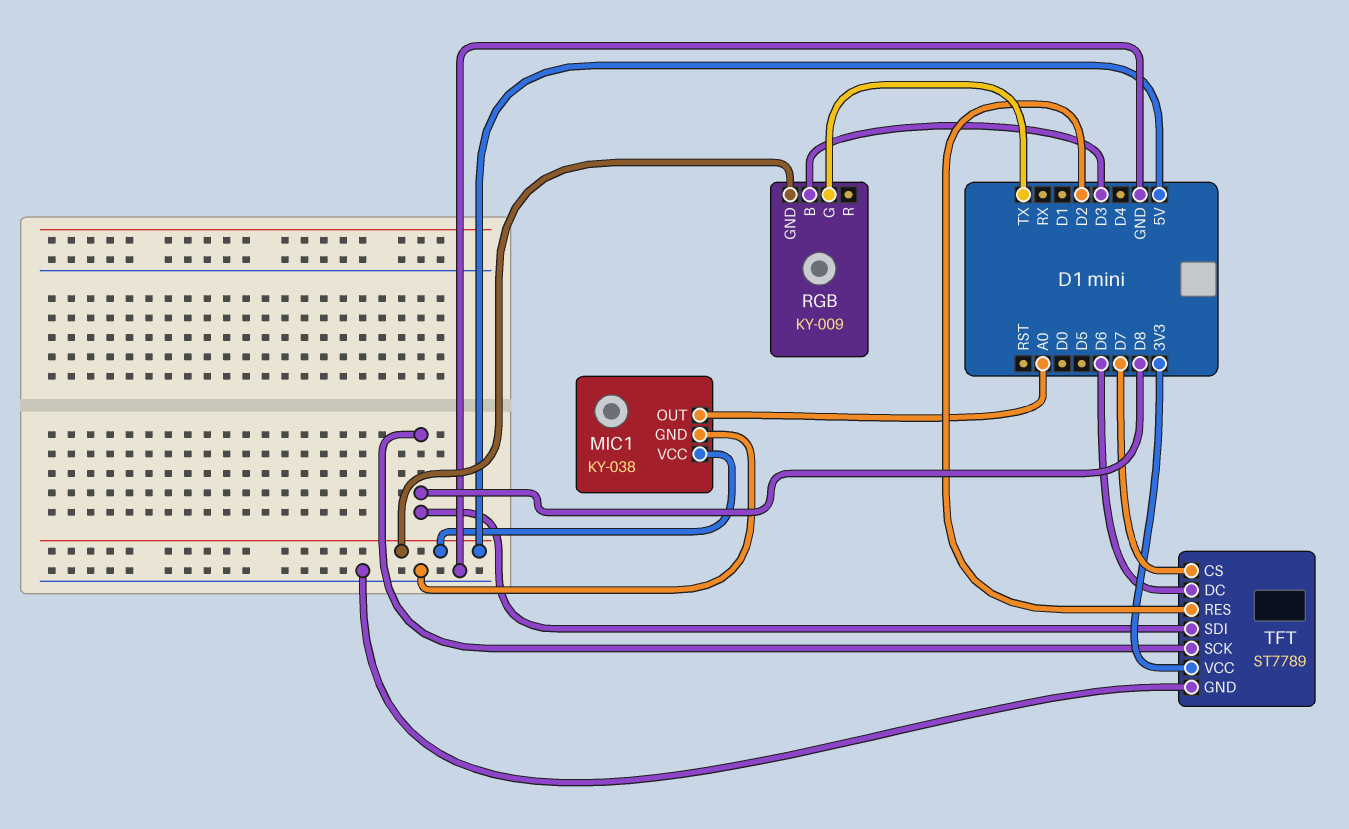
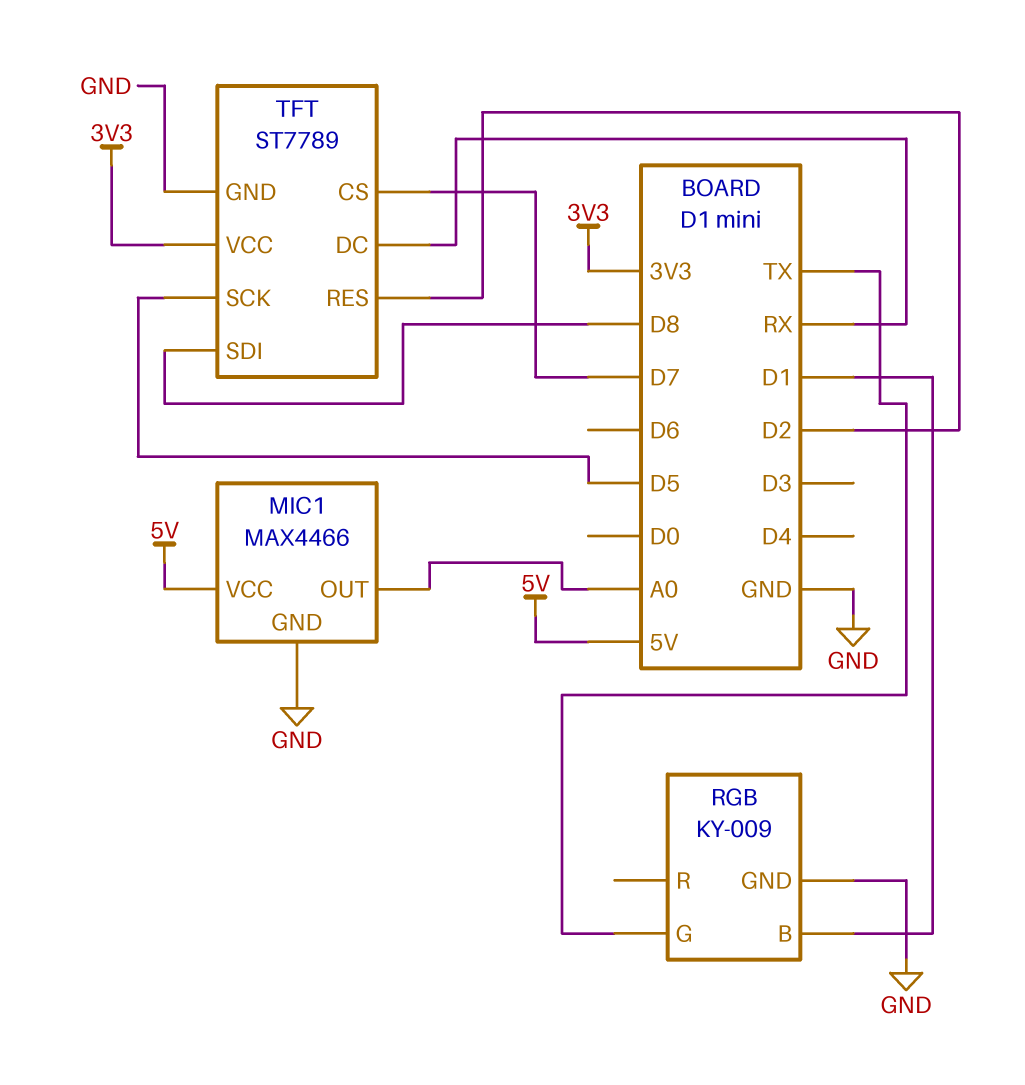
MIC1: KY-038 -> MAX4466
RGB pin B: D3 -> D1
RGB pin GND: 5V -> GND
TFT pin DC: D6 -> RX
TFT pin SCK: D8 -> D5

